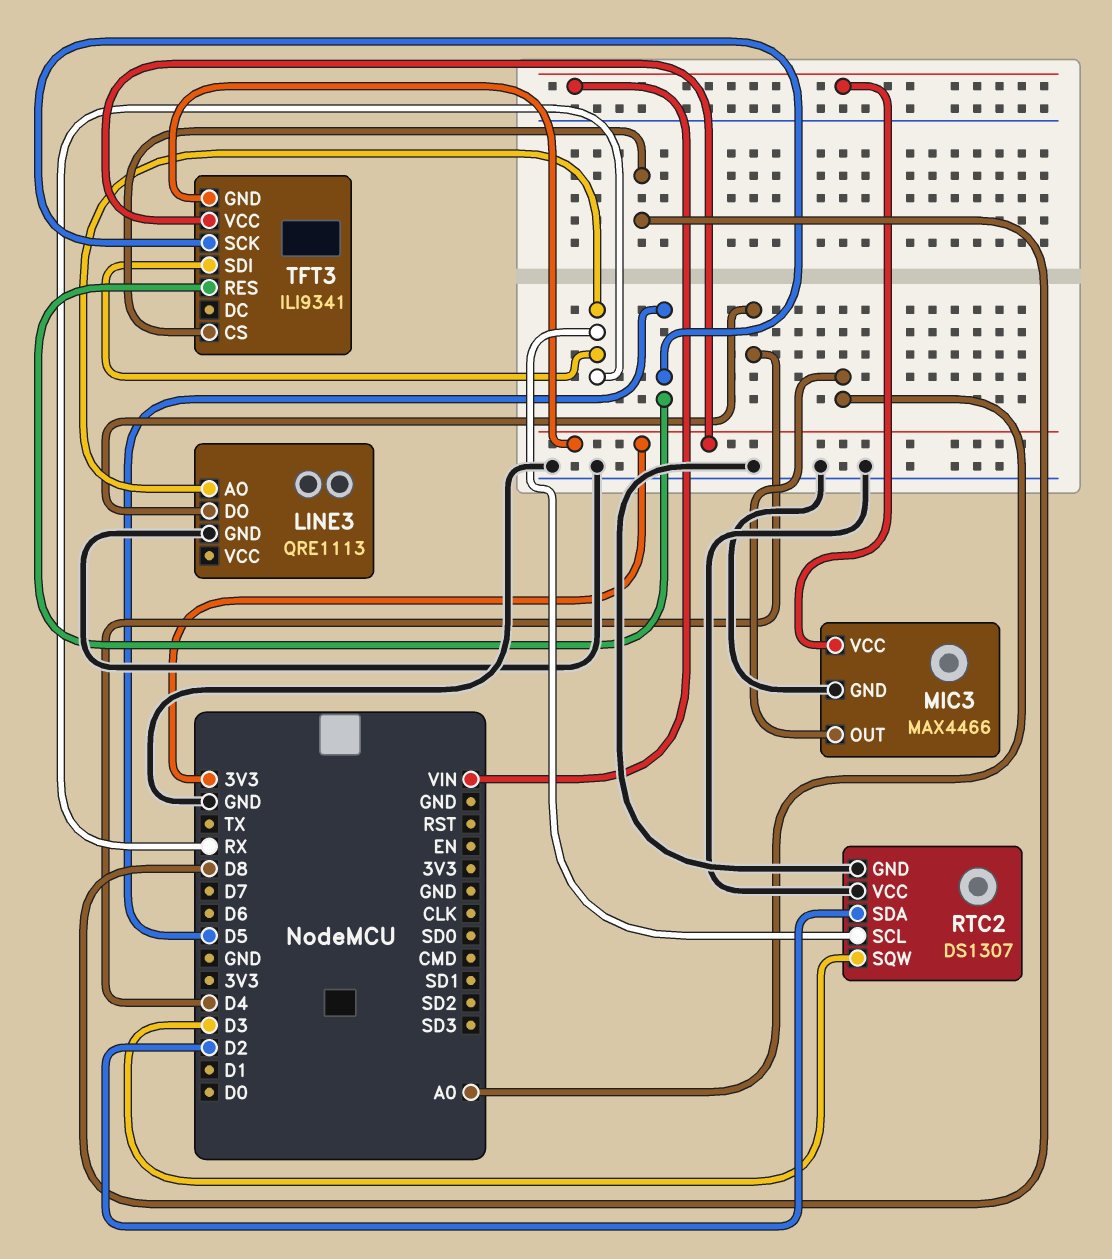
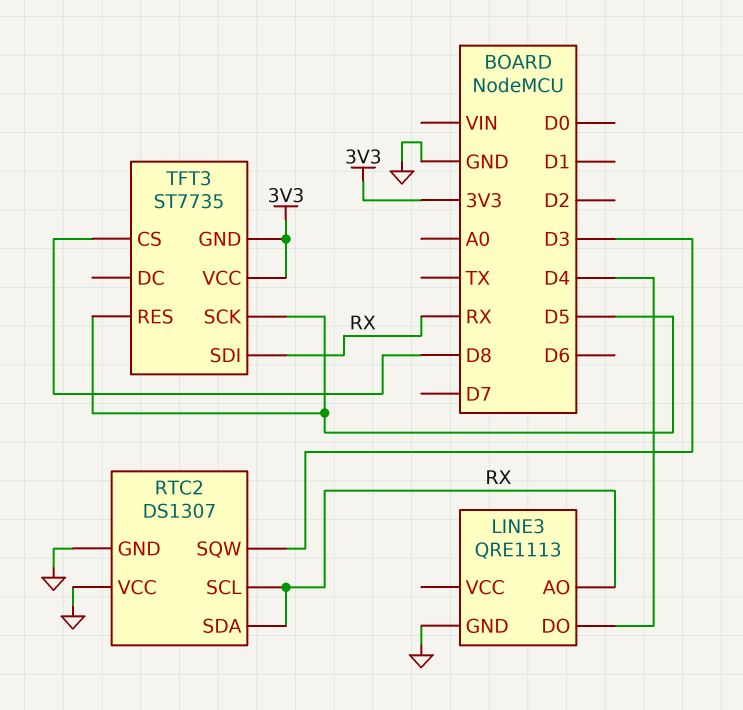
MIC3: MAX4466 -> none
MIC3 pin GND: GND -> none
MIC3 pin OUT: A0 -> none
MIC3 pin VCC: VIN -> none
RTC2 pin SDA: D2 -> RX
TFT3: ILI9341 -> ST7735

